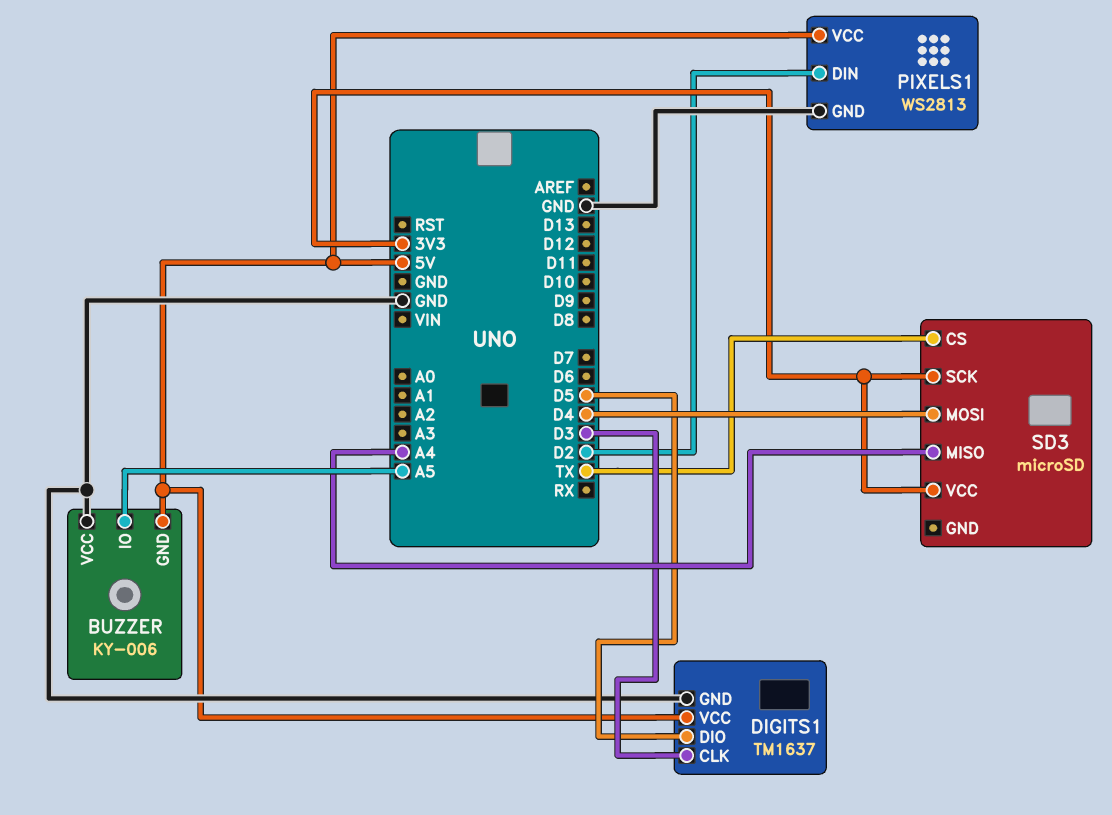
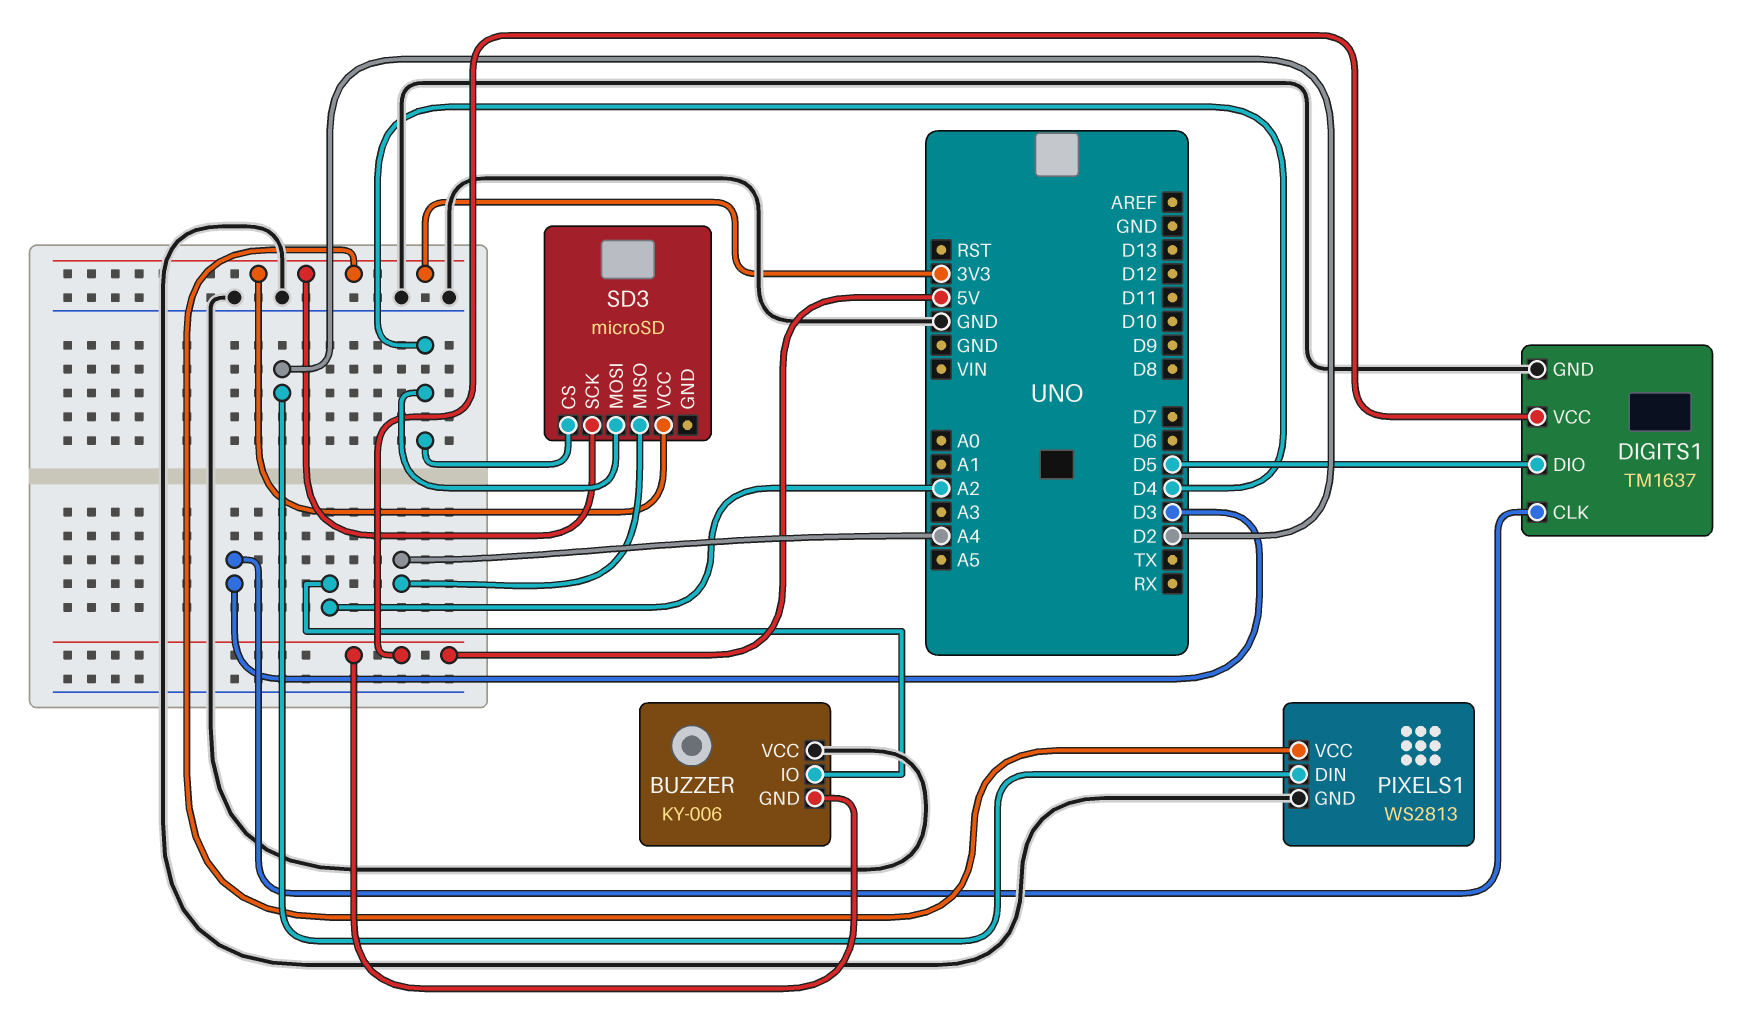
BUZZER pin IO: A5 -> A2
PIXELS1 pin VCC: 5V -> 3V3
SD3 pin CS: TX -> D4

